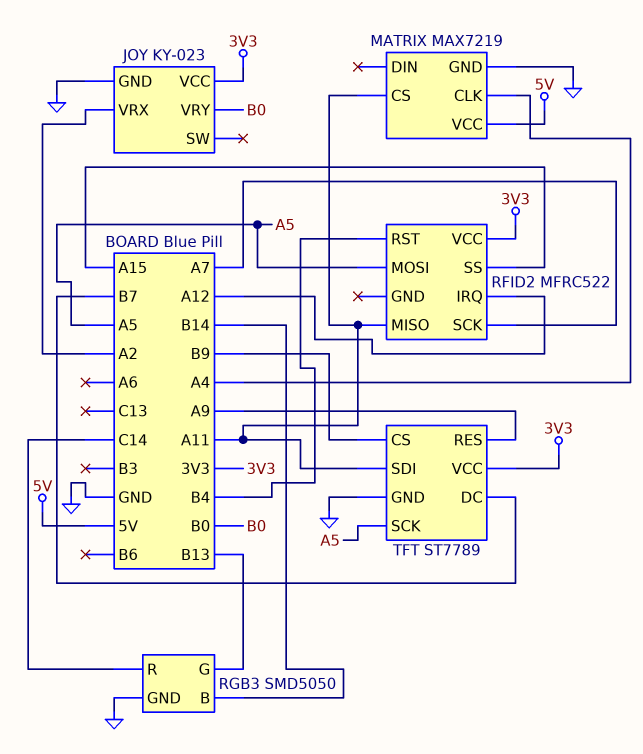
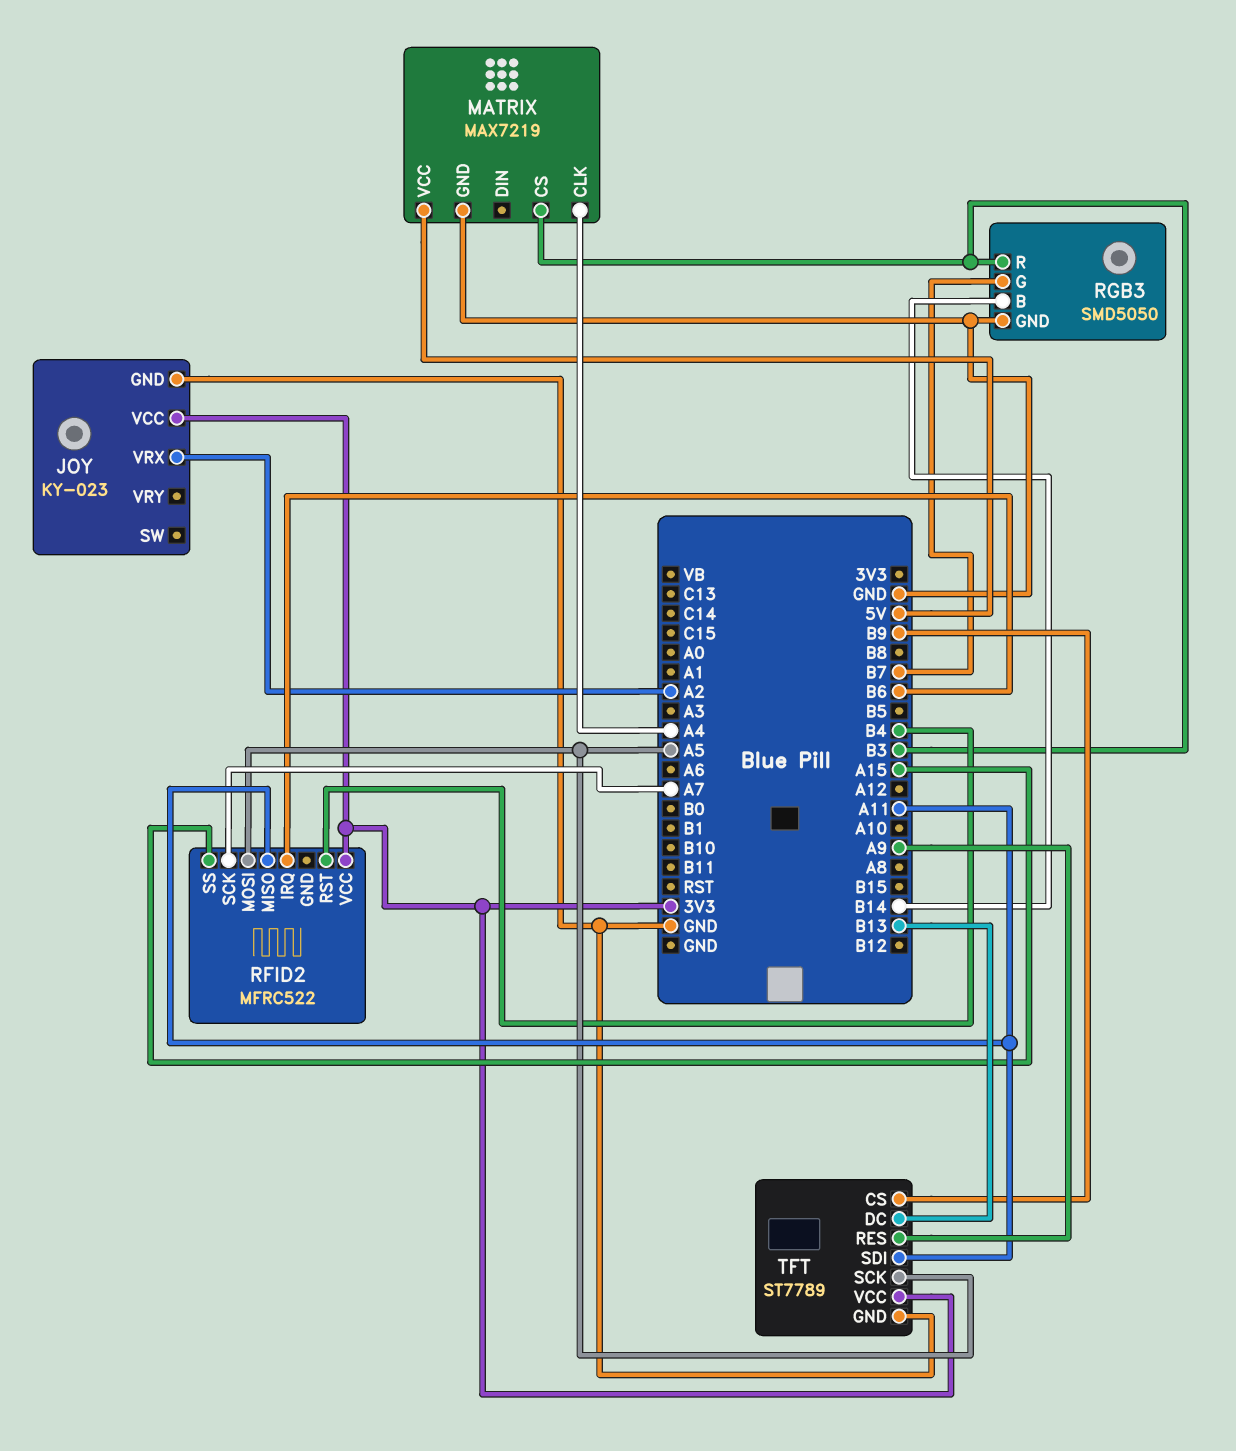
JOY pin VRY: B0 -> none
MATRIX pin CS: A11 -> B3
RFID2 pin IRQ: A12 -> B6
RGB3 pin G: B13 -> B7
RGB3 pin R: C14 -> B3
TFT pin DC: B7 -> B13

